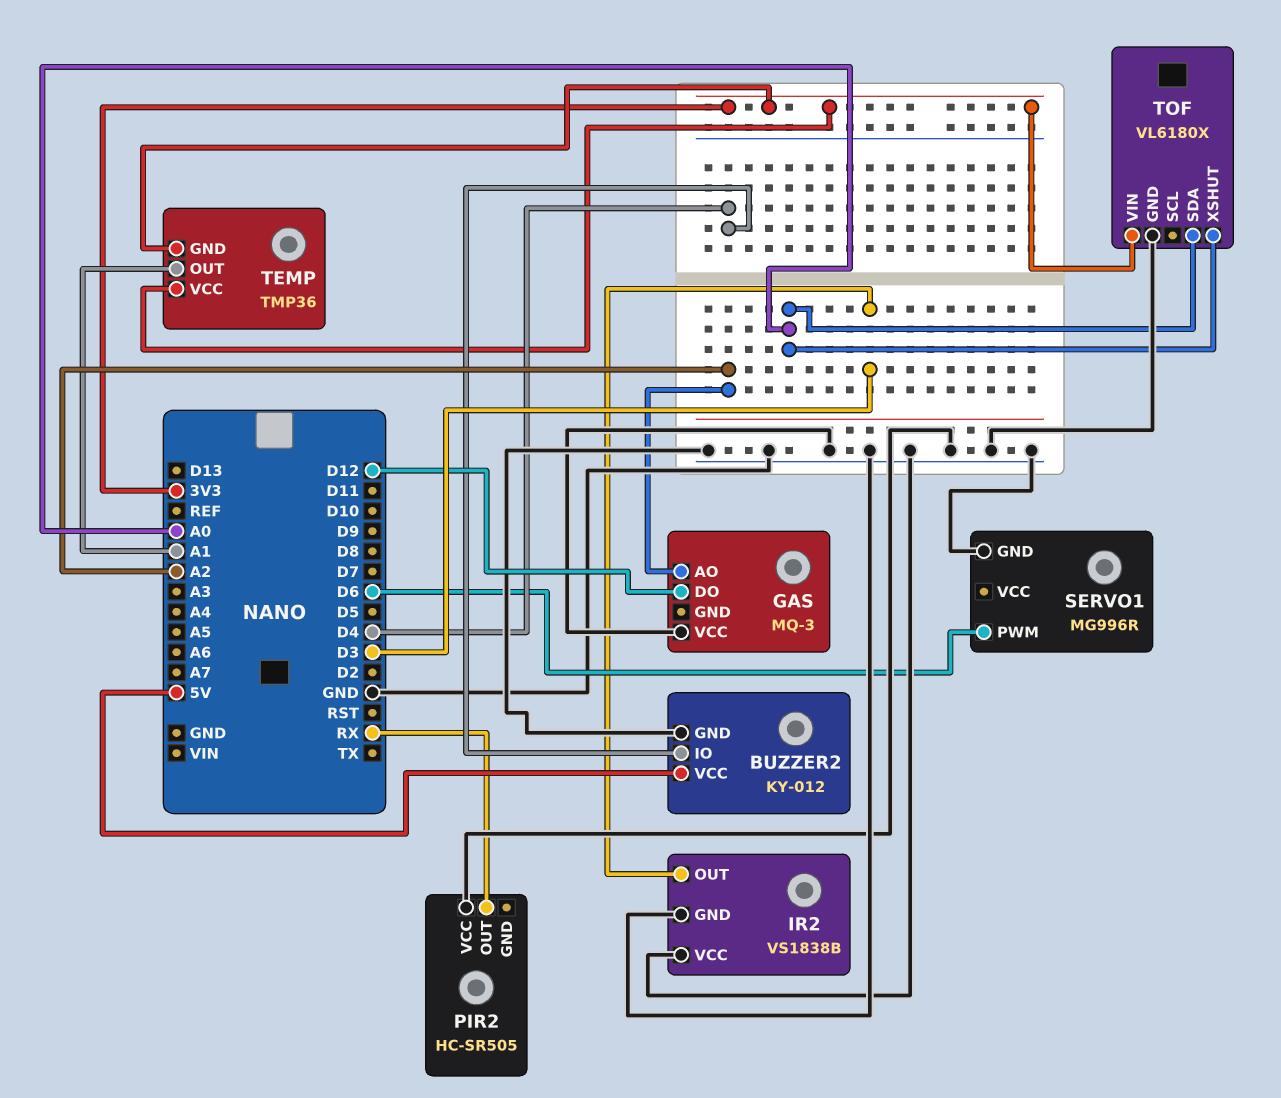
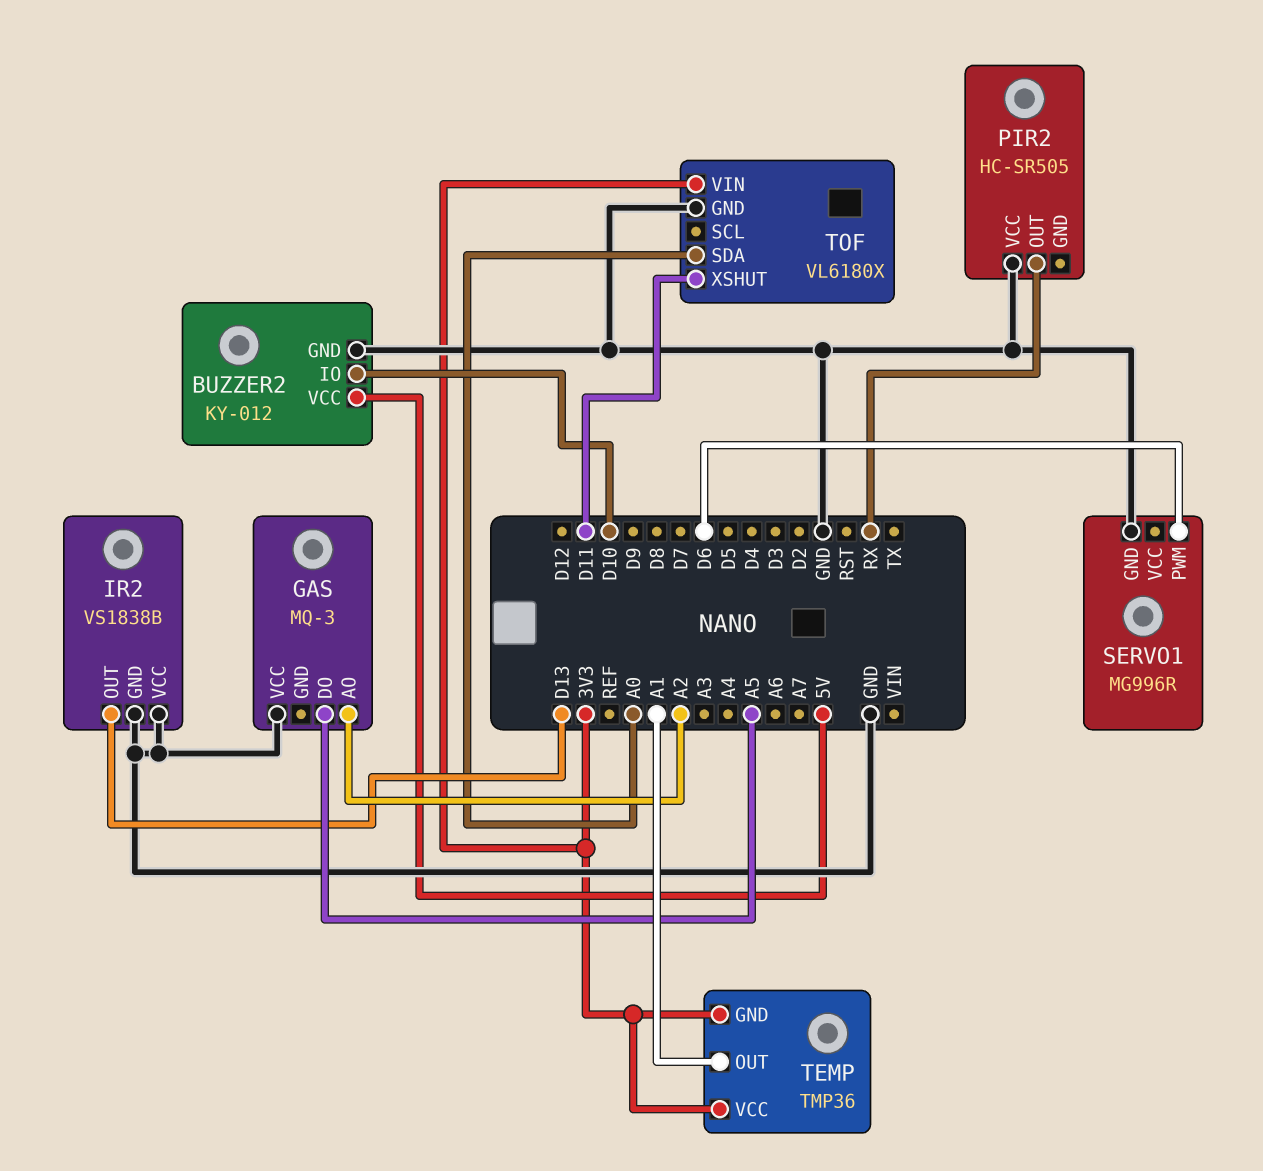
BUZZER2 pin IO: D4 -> D10
GAS pin DO: D12 -> A5
IR2 pin OUT: D3 -> D13
TOF pin XSHUT: A0 -> D11

